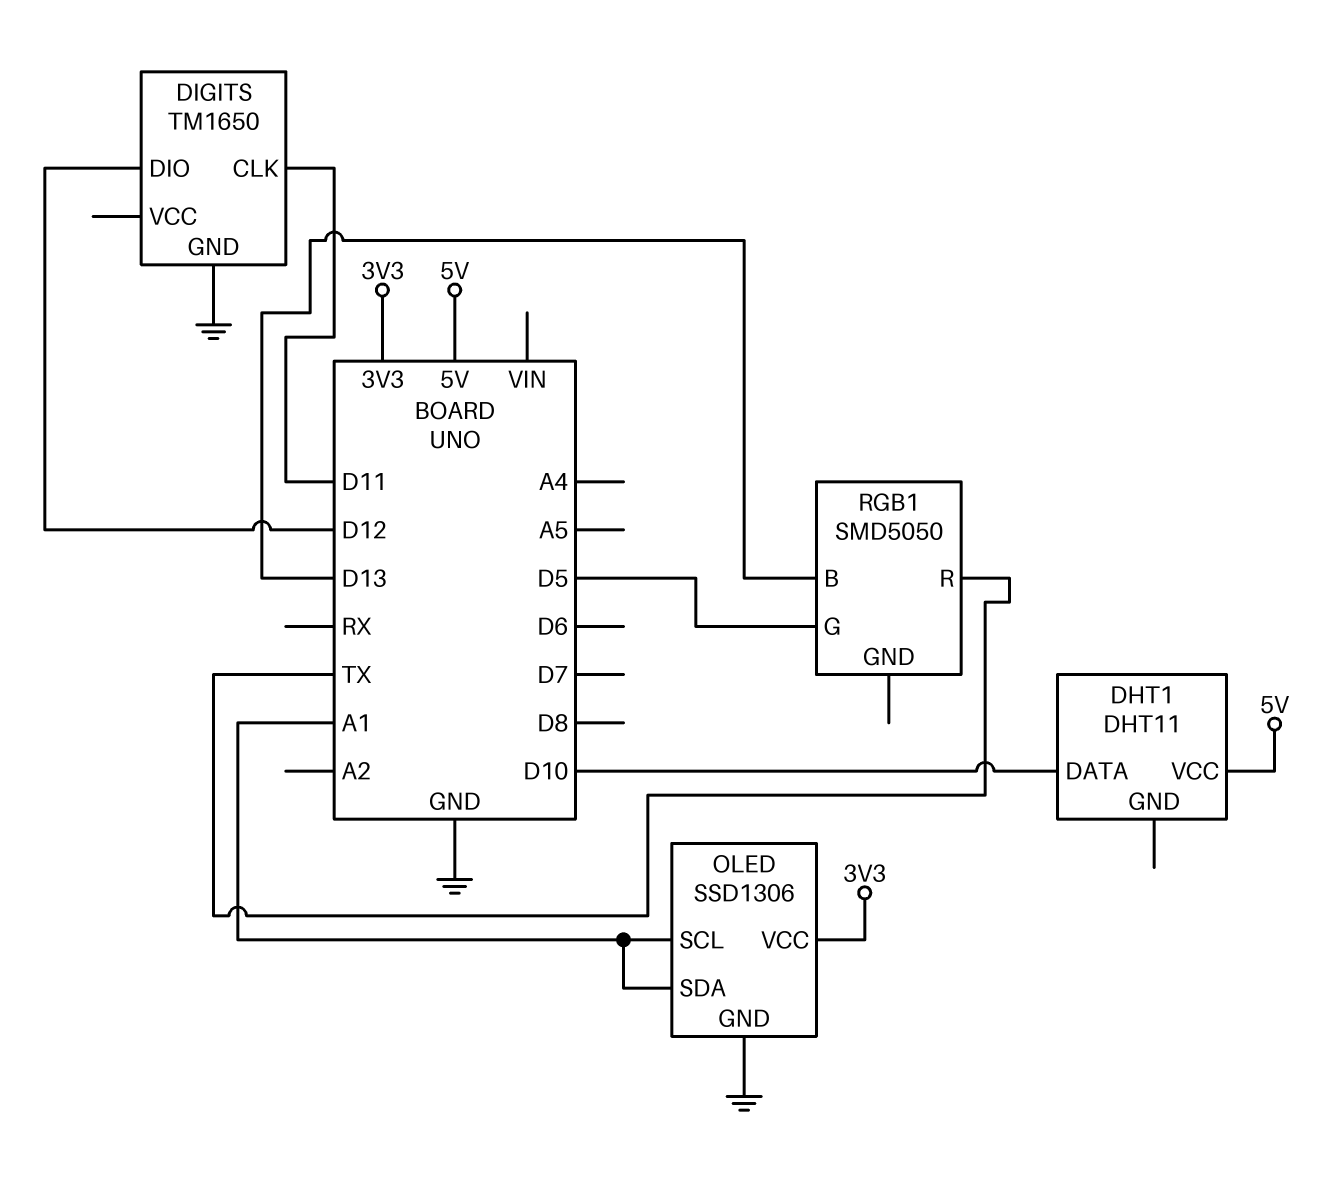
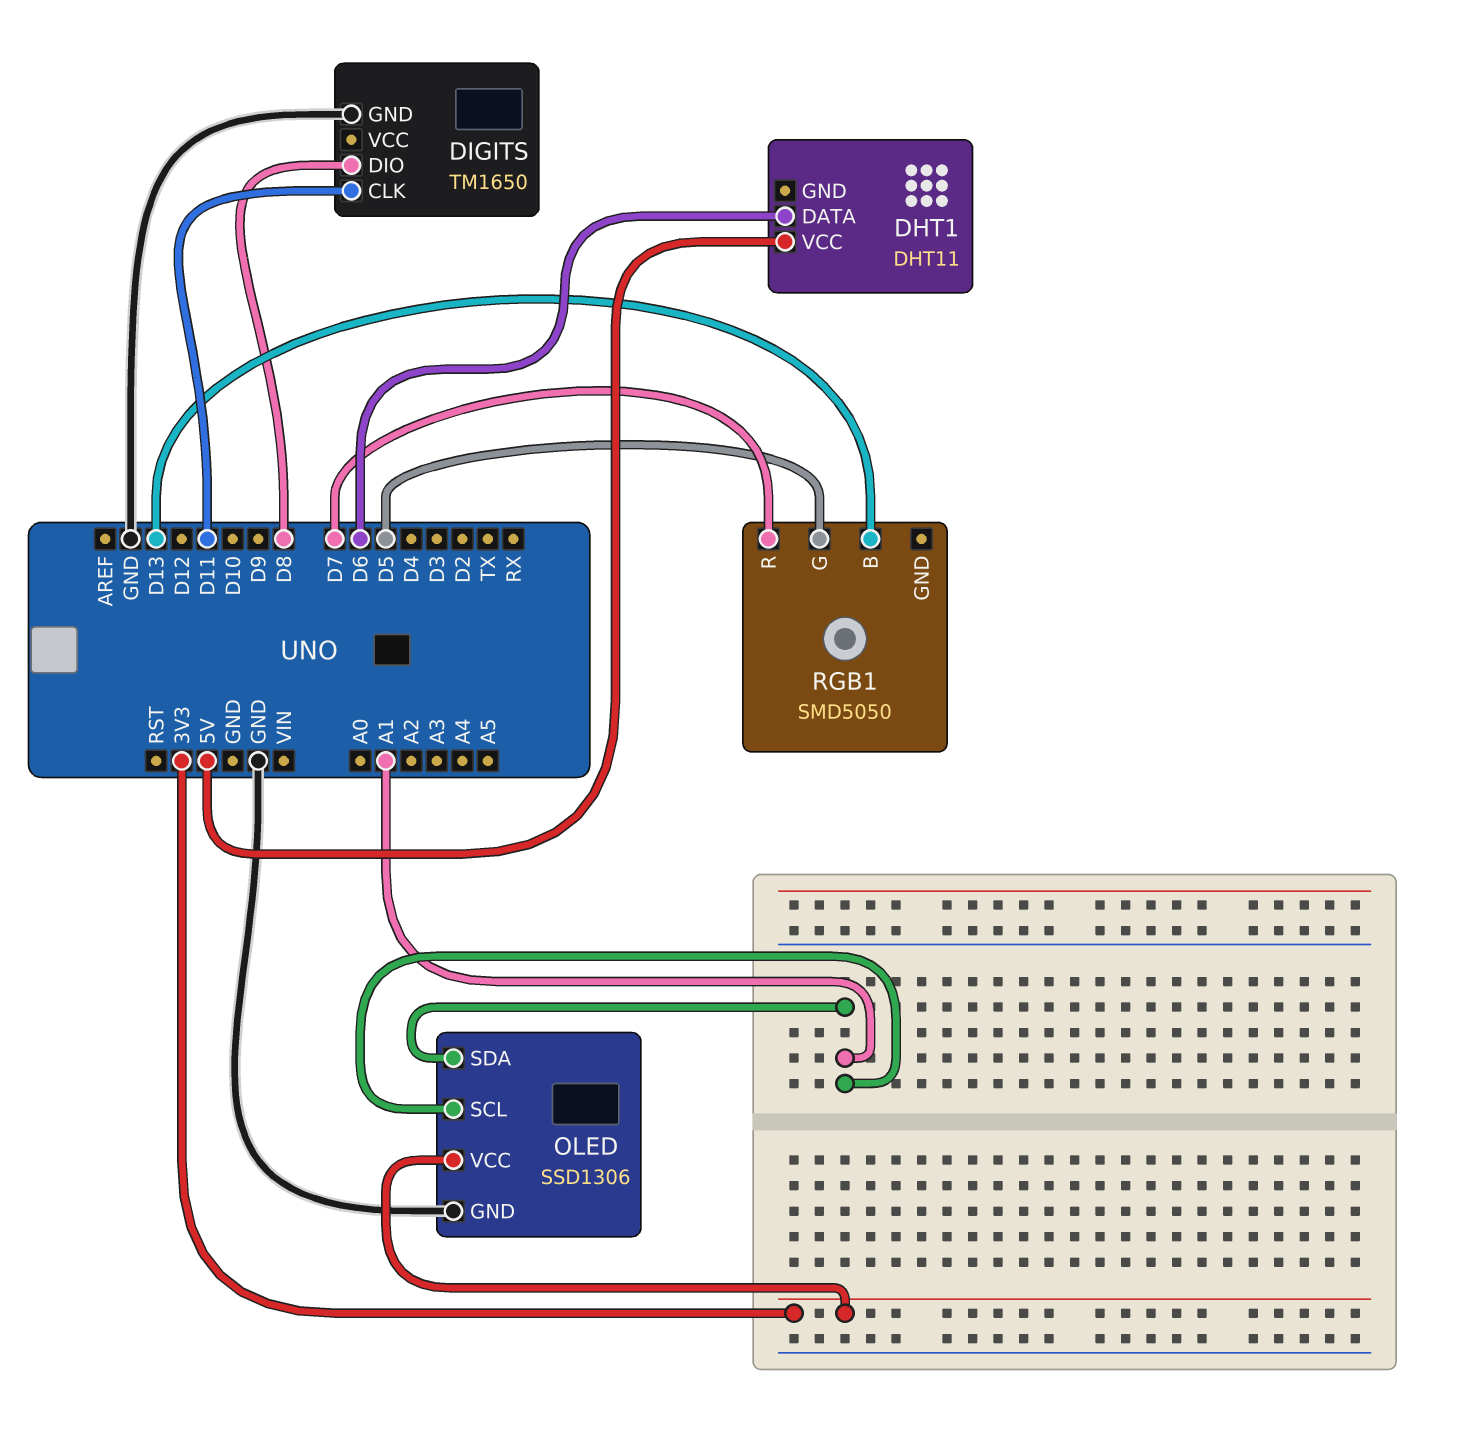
DHT1 pin DATA: D10 -> D6
DIGITS pin DIO: D12 -> D8
RGB1 pin R: TX -> D7

